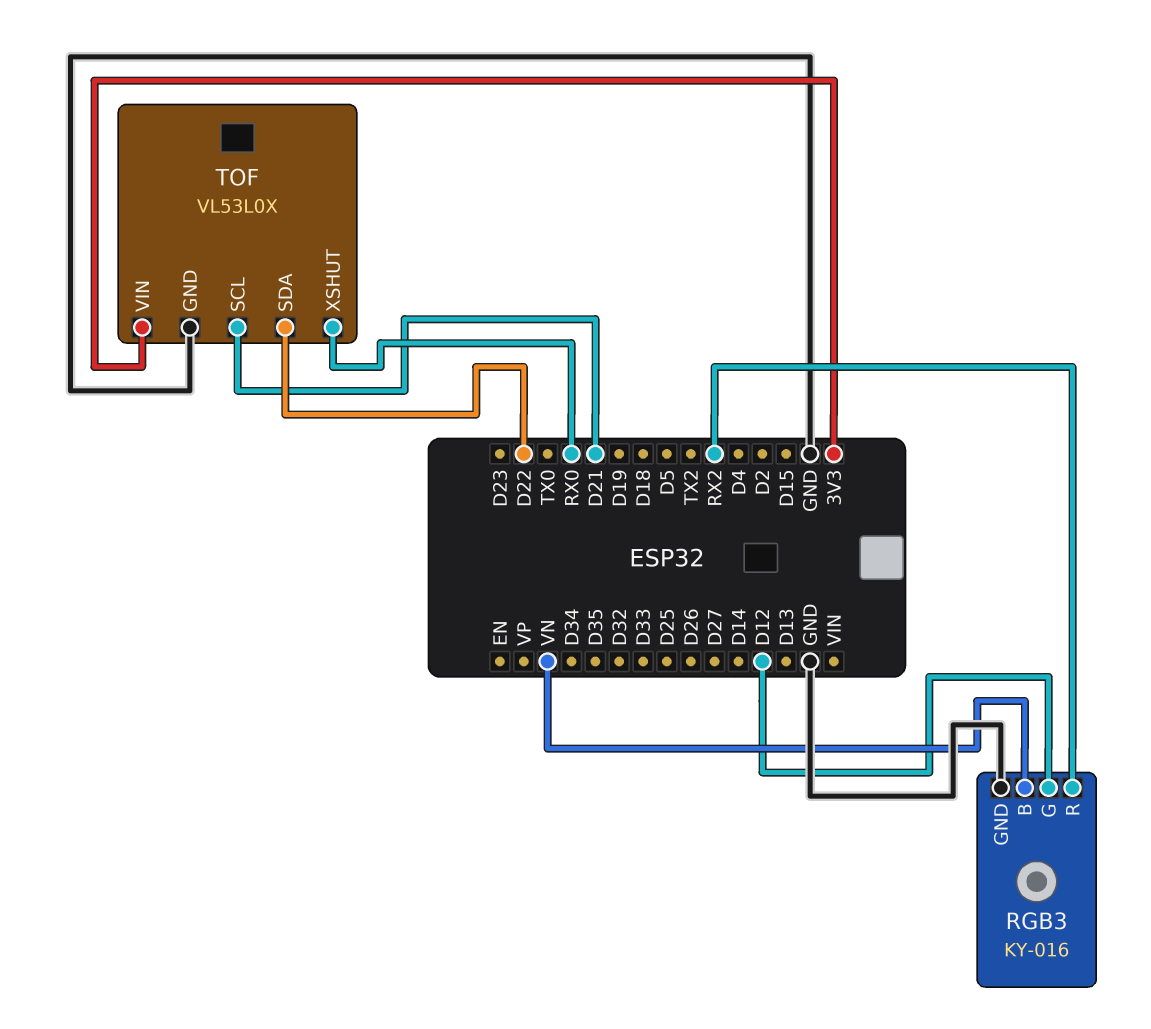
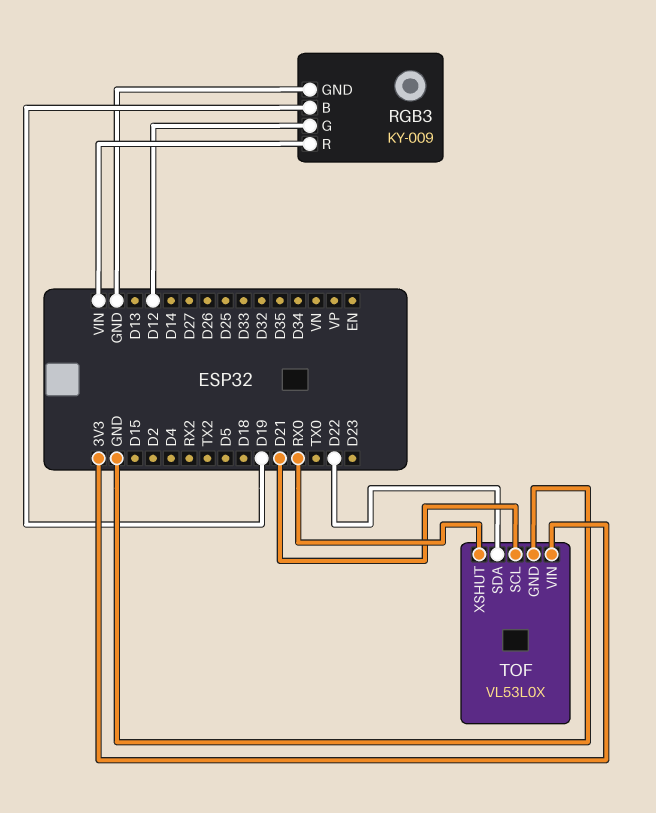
RGB3: KY-016 -> KY-009
RGB3 pin B: VN -> D19
RGB3 pin R: RX2 -> VIN

